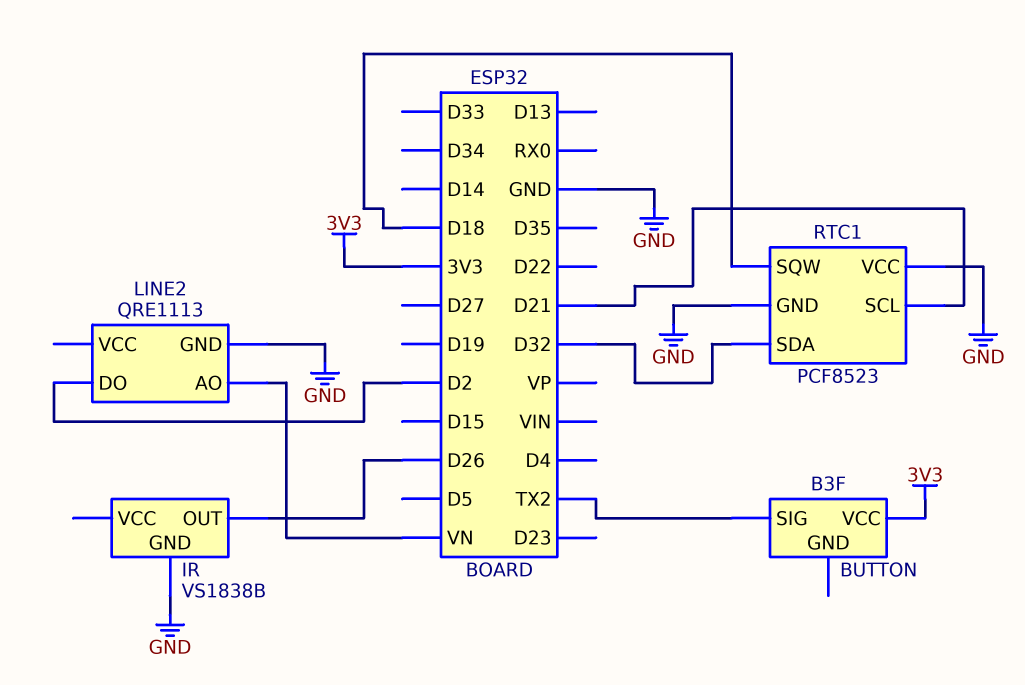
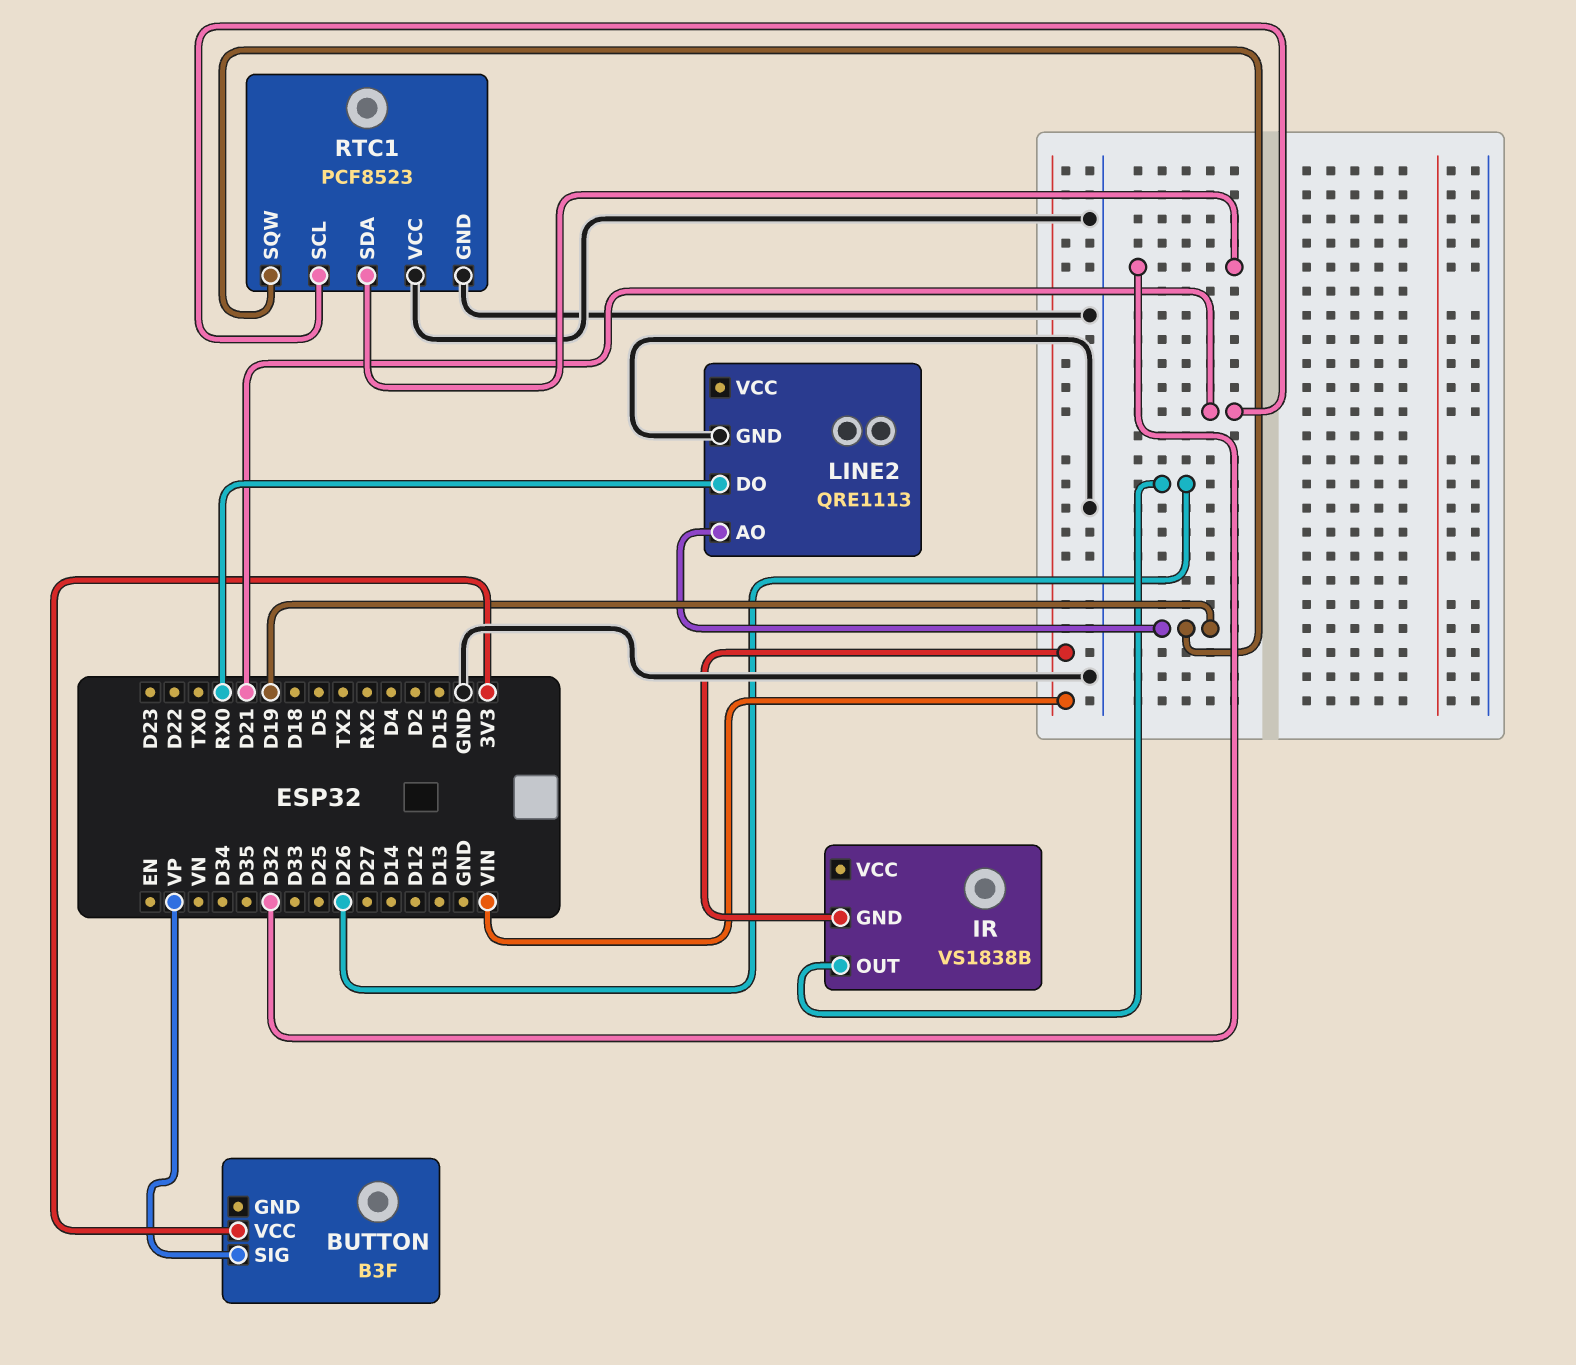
BUTTON pin SIG: TX2 -> VP
IR pin GND: GND -> VIN
LINE2 pin AO: VN -> D19
LINE2 pin DO: D2 -> RX0
RTC1 pin SQW: D18 -> D19

